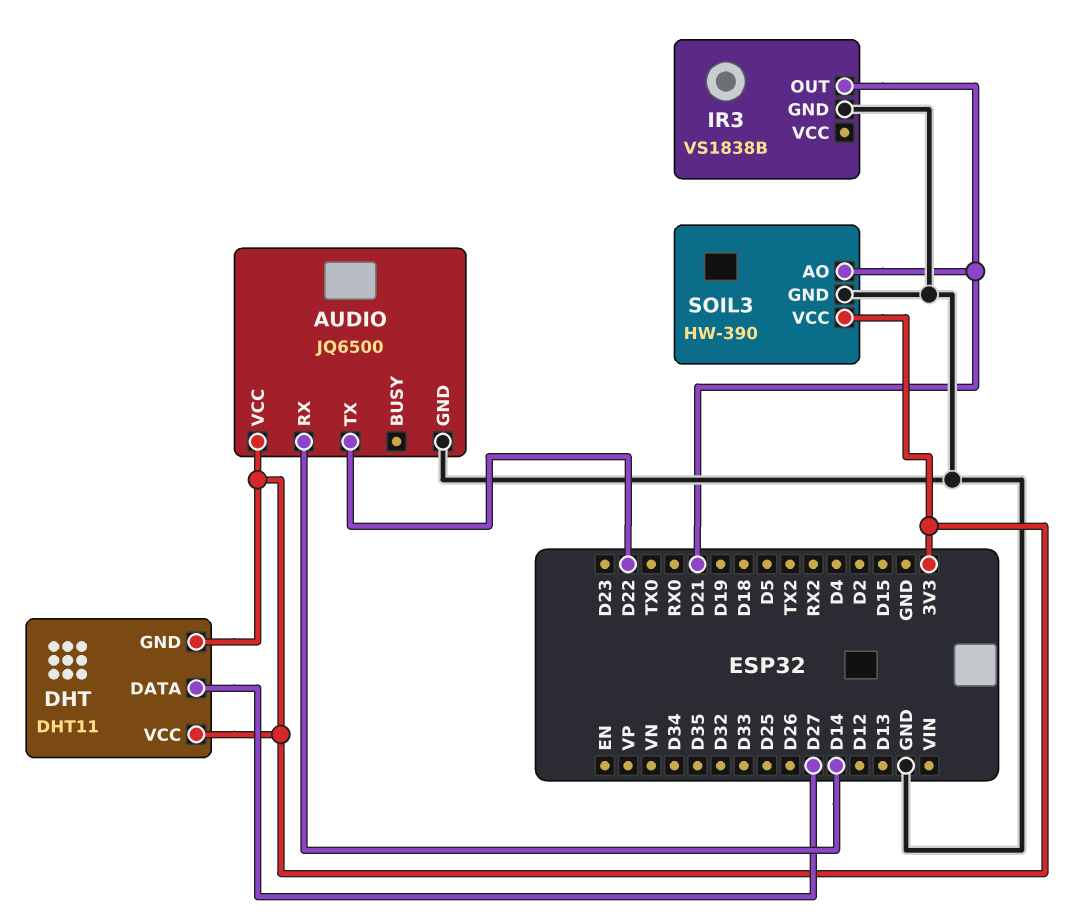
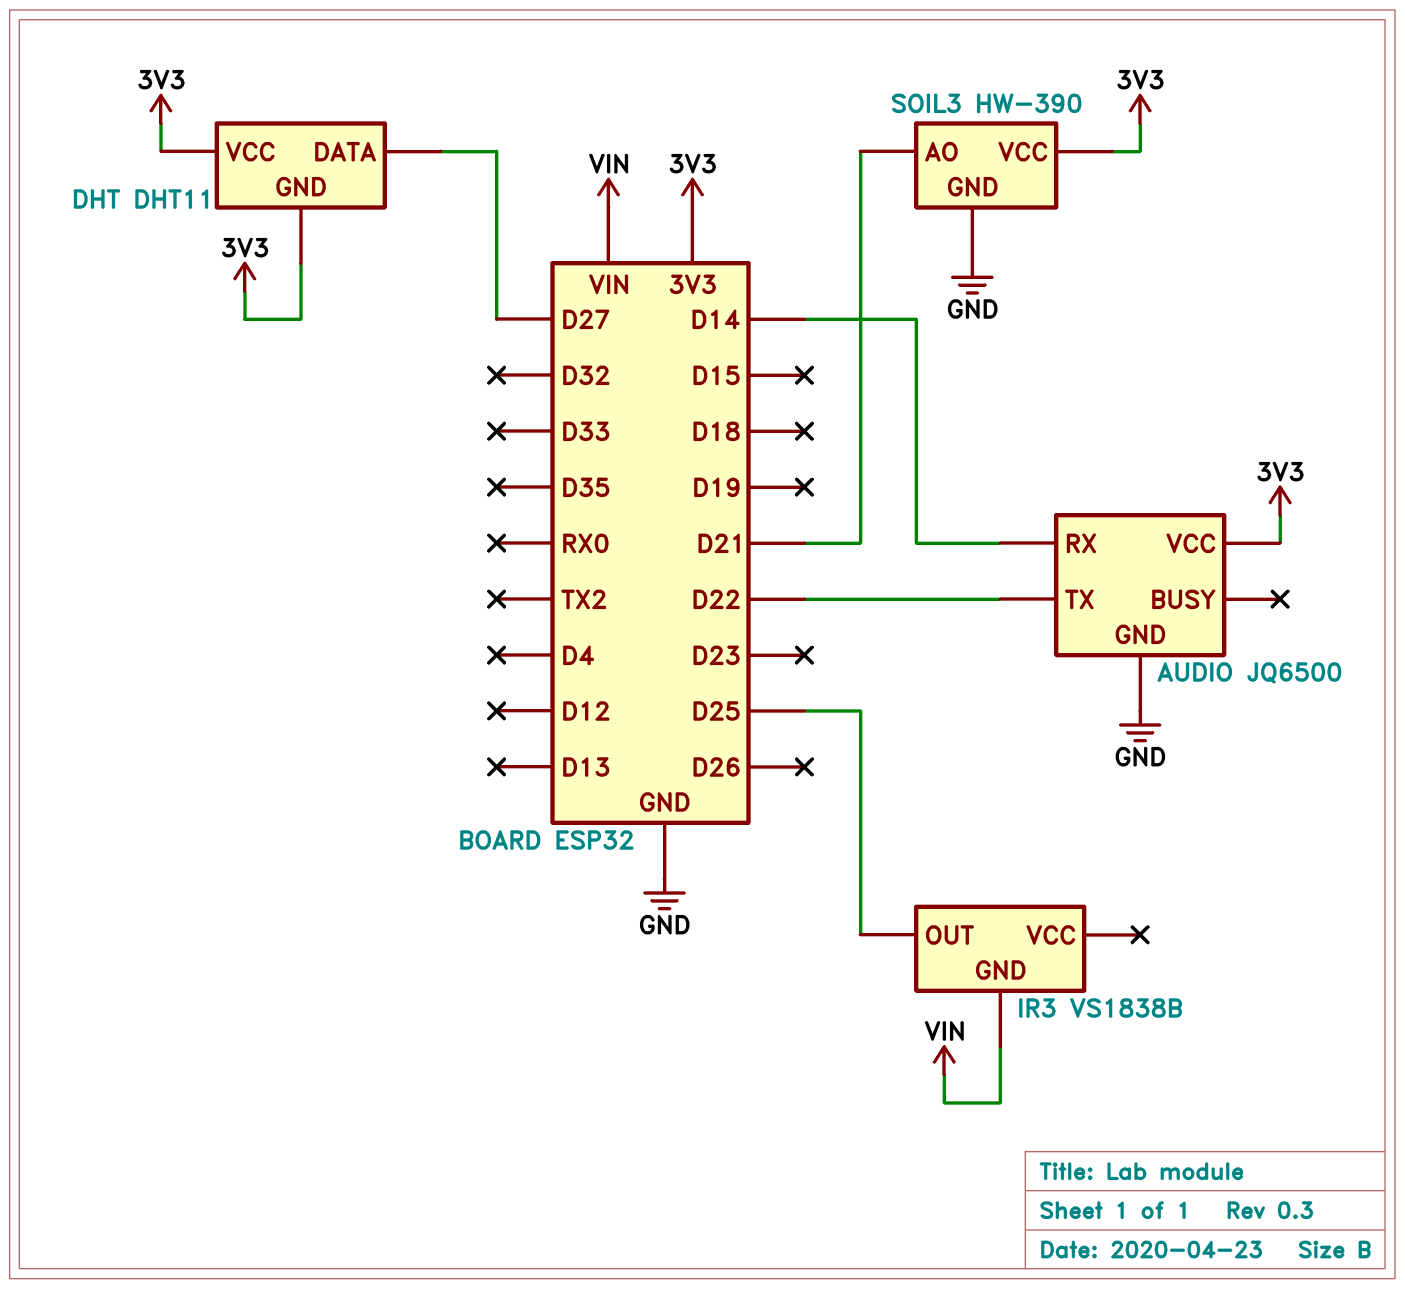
IR3 pin GND: GND -> VIN
IR3 pin OUT: D21 -> D25

